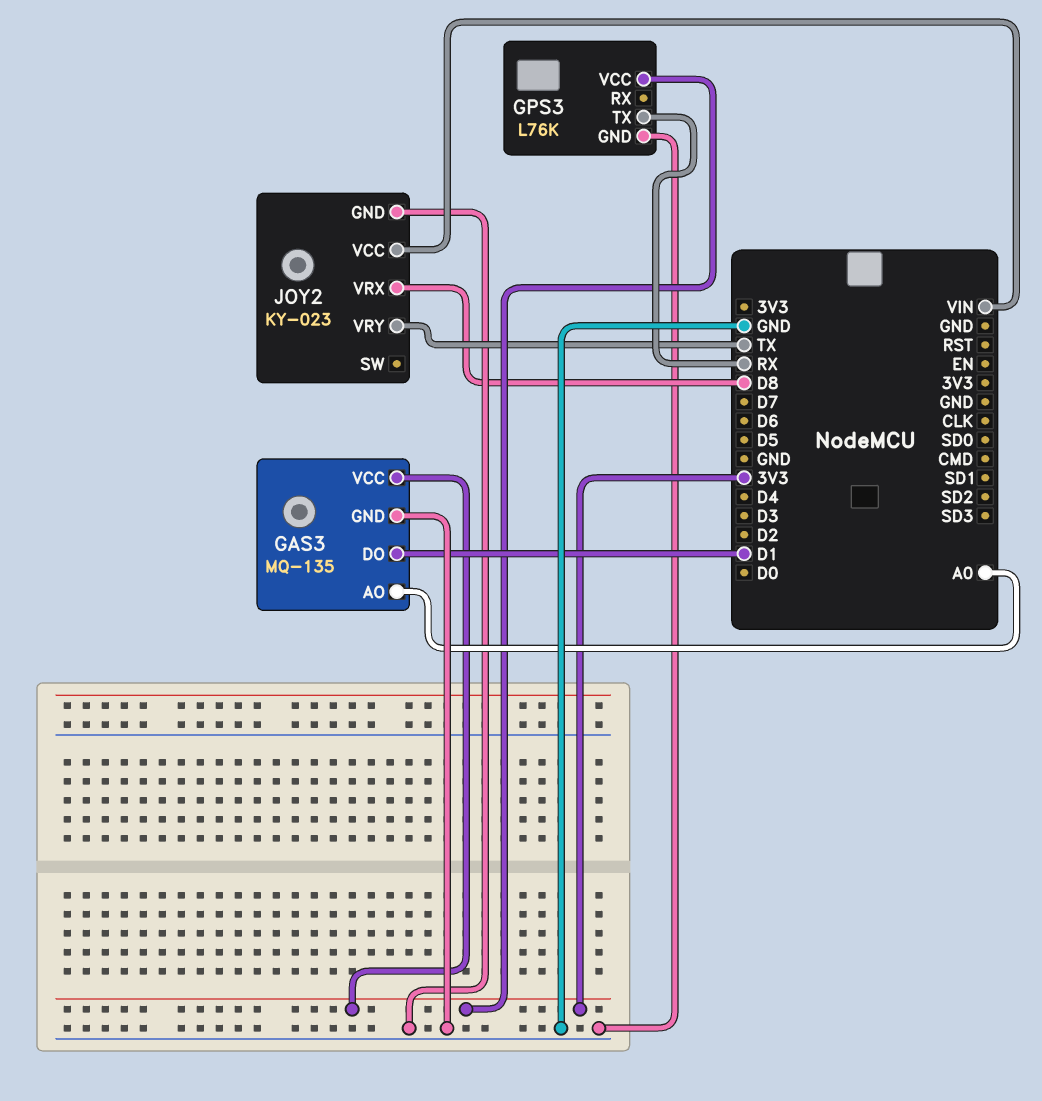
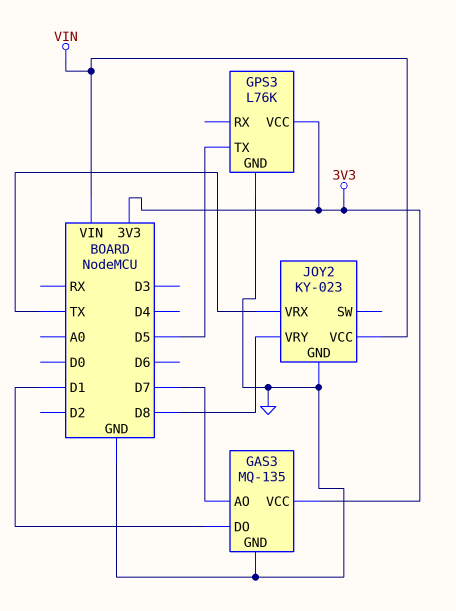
GAS3 pin AO: A0 -> D7
GPS3 pin TX: RX -> D5
JOY2 pin VRX: D8 -> TX
JOY2 pin VRY: TX -> D8

